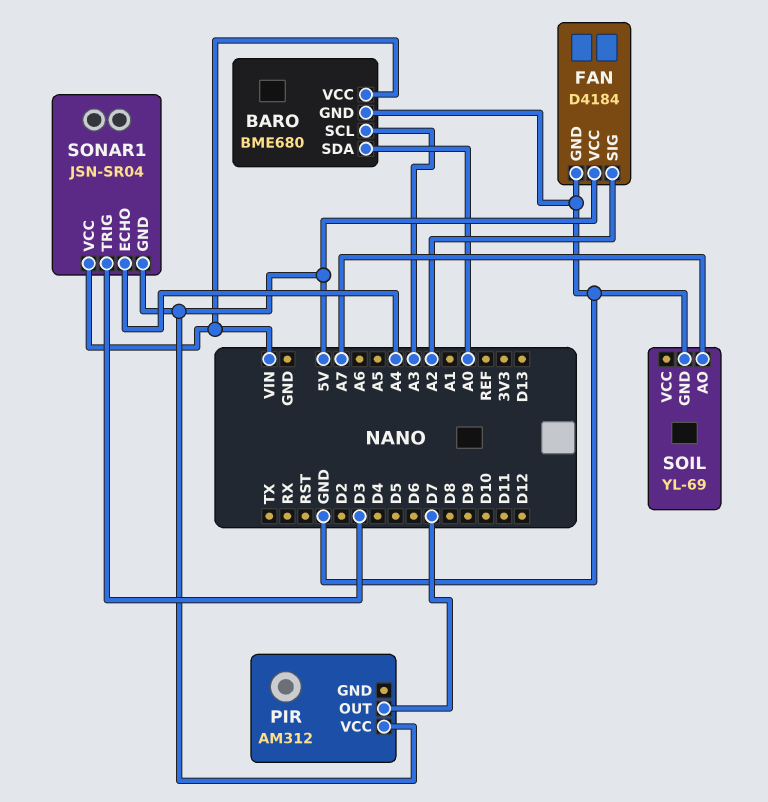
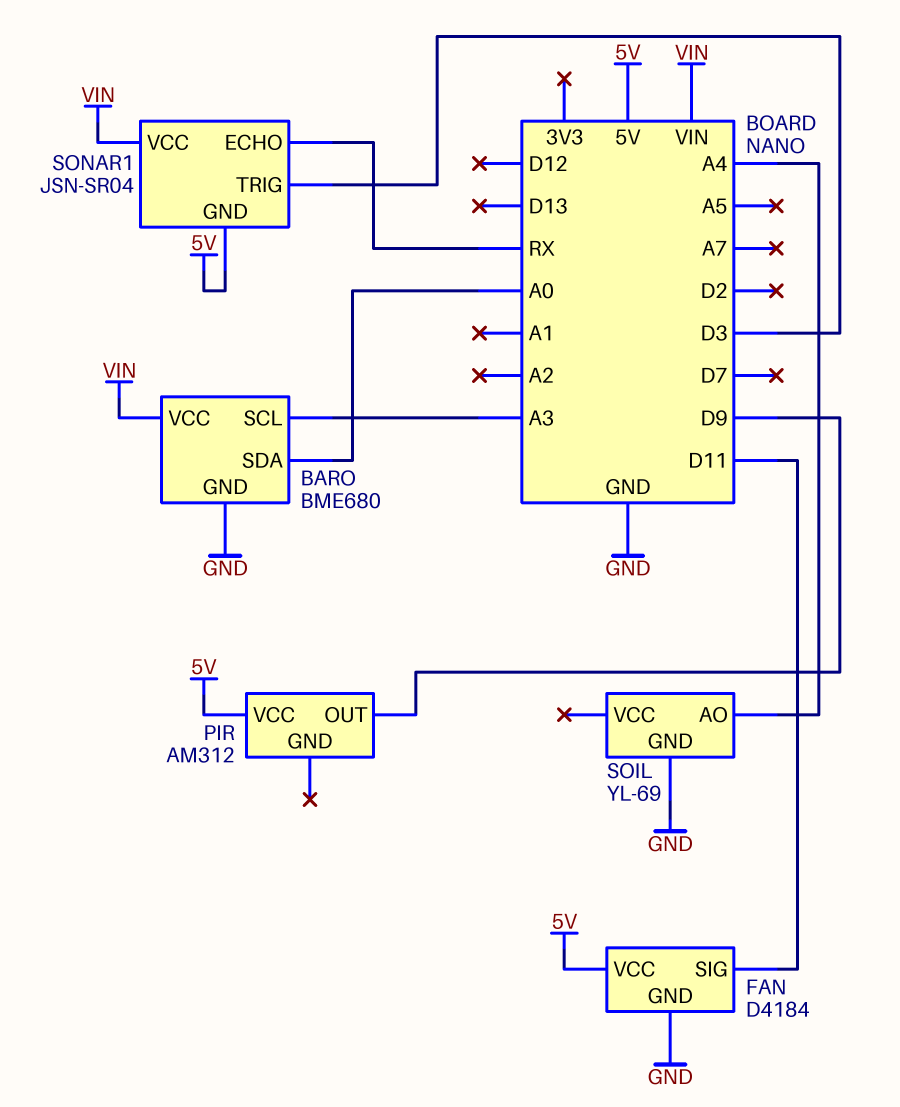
FAN pin SIG: A2 -> D11
PIR pin OUT: D7 -> D9
SOIL pin AO: A7 -> A4
SONAR1 pin ECHO: A4 -> RX

